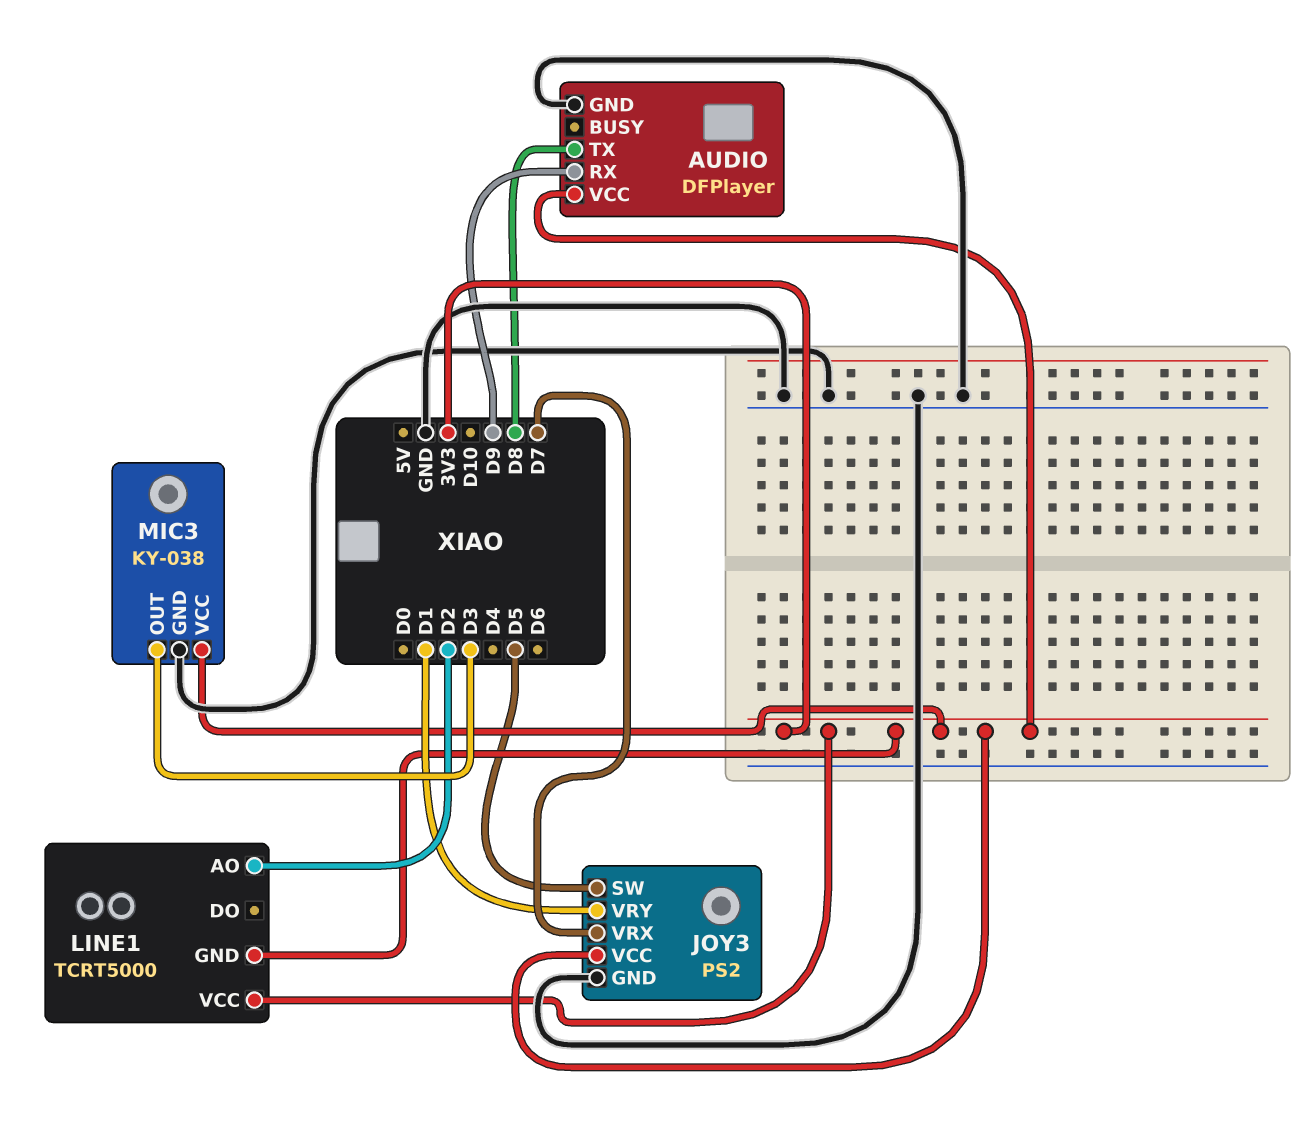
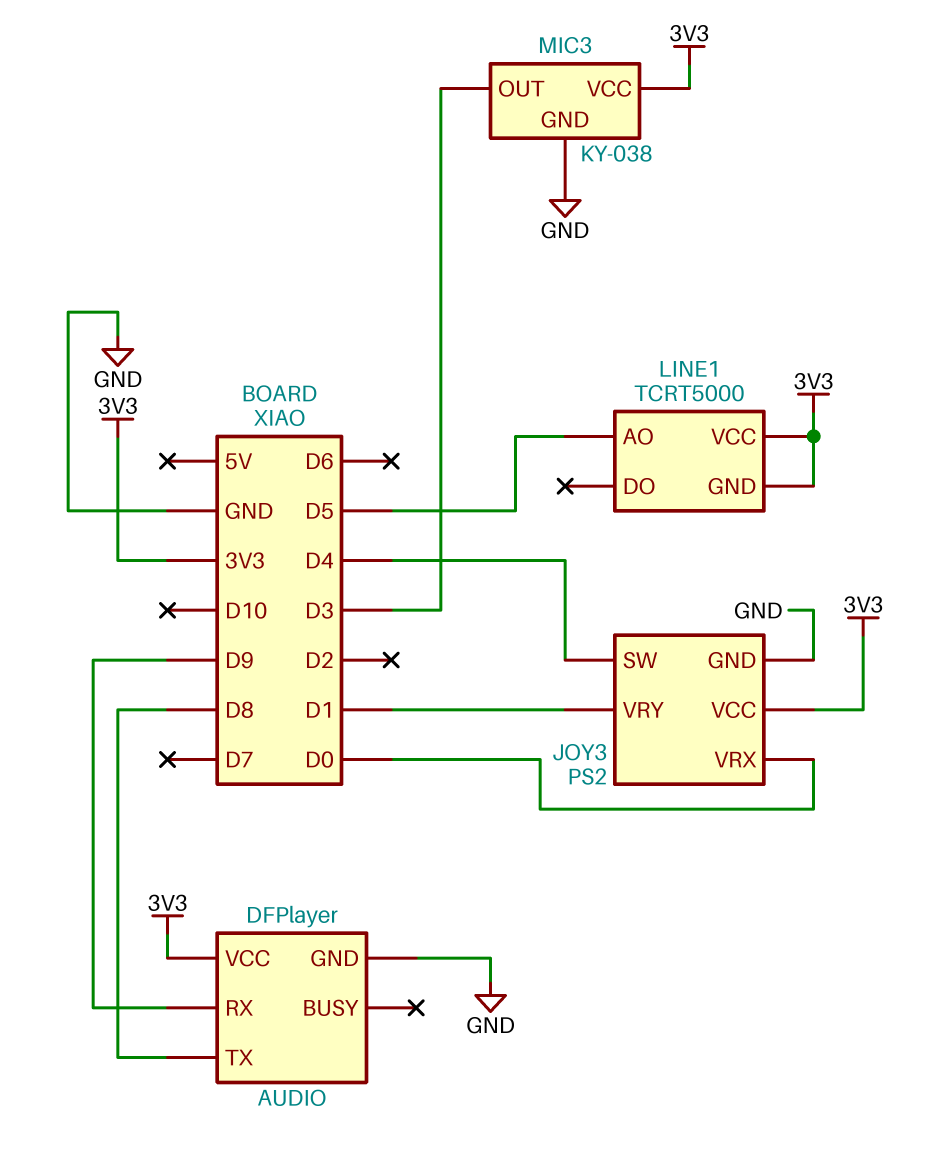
JOY3 pin SW: D5 -> D4
JOY3 pin VRX: D7 -> D0
LINE1 pin AO: D2 -> D5

